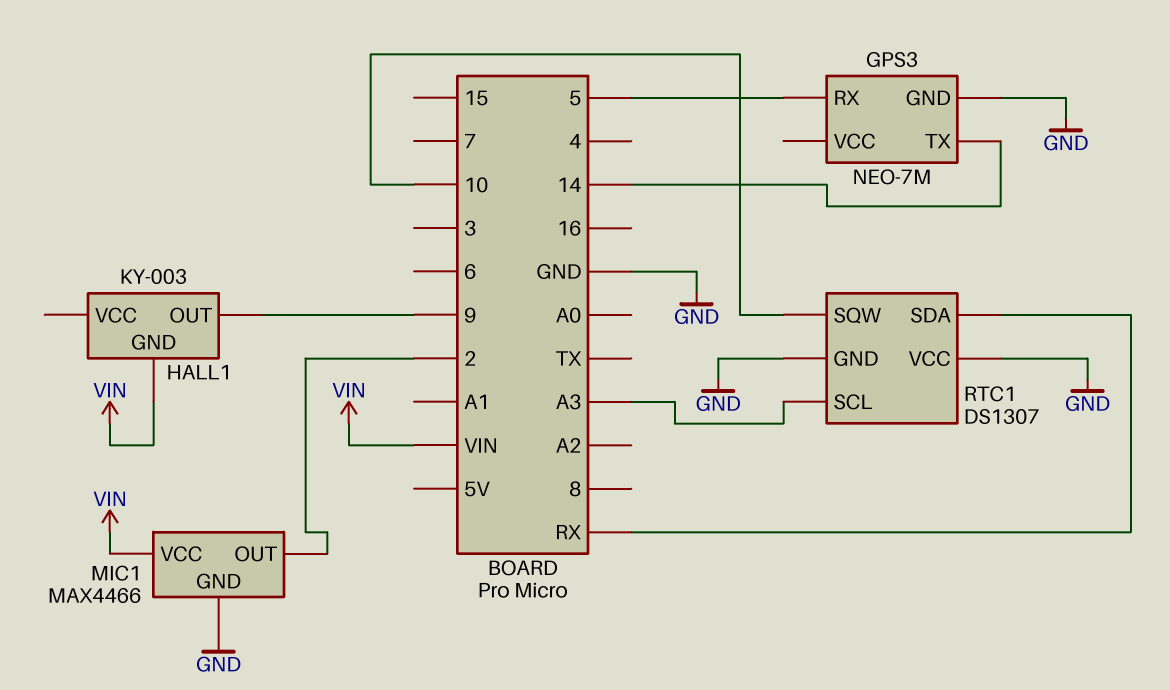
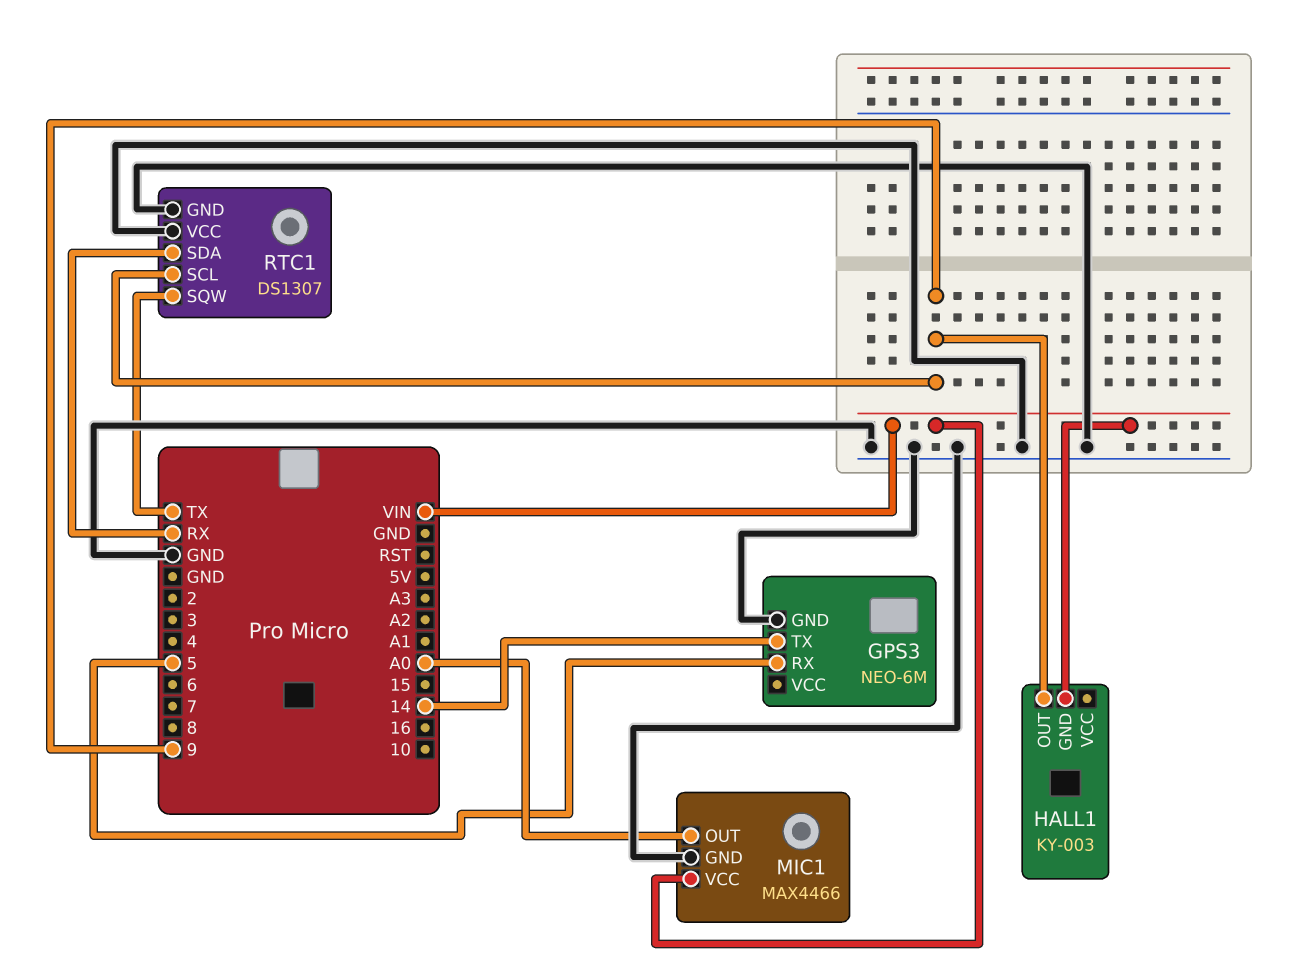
GPS3: NEO-7M -> NEO-6M
MIC1 pin OUT: 2 -> A0
RTC1 pin SCL: A3 -> 9
RTC1 pin SQW: 10 -> TX

